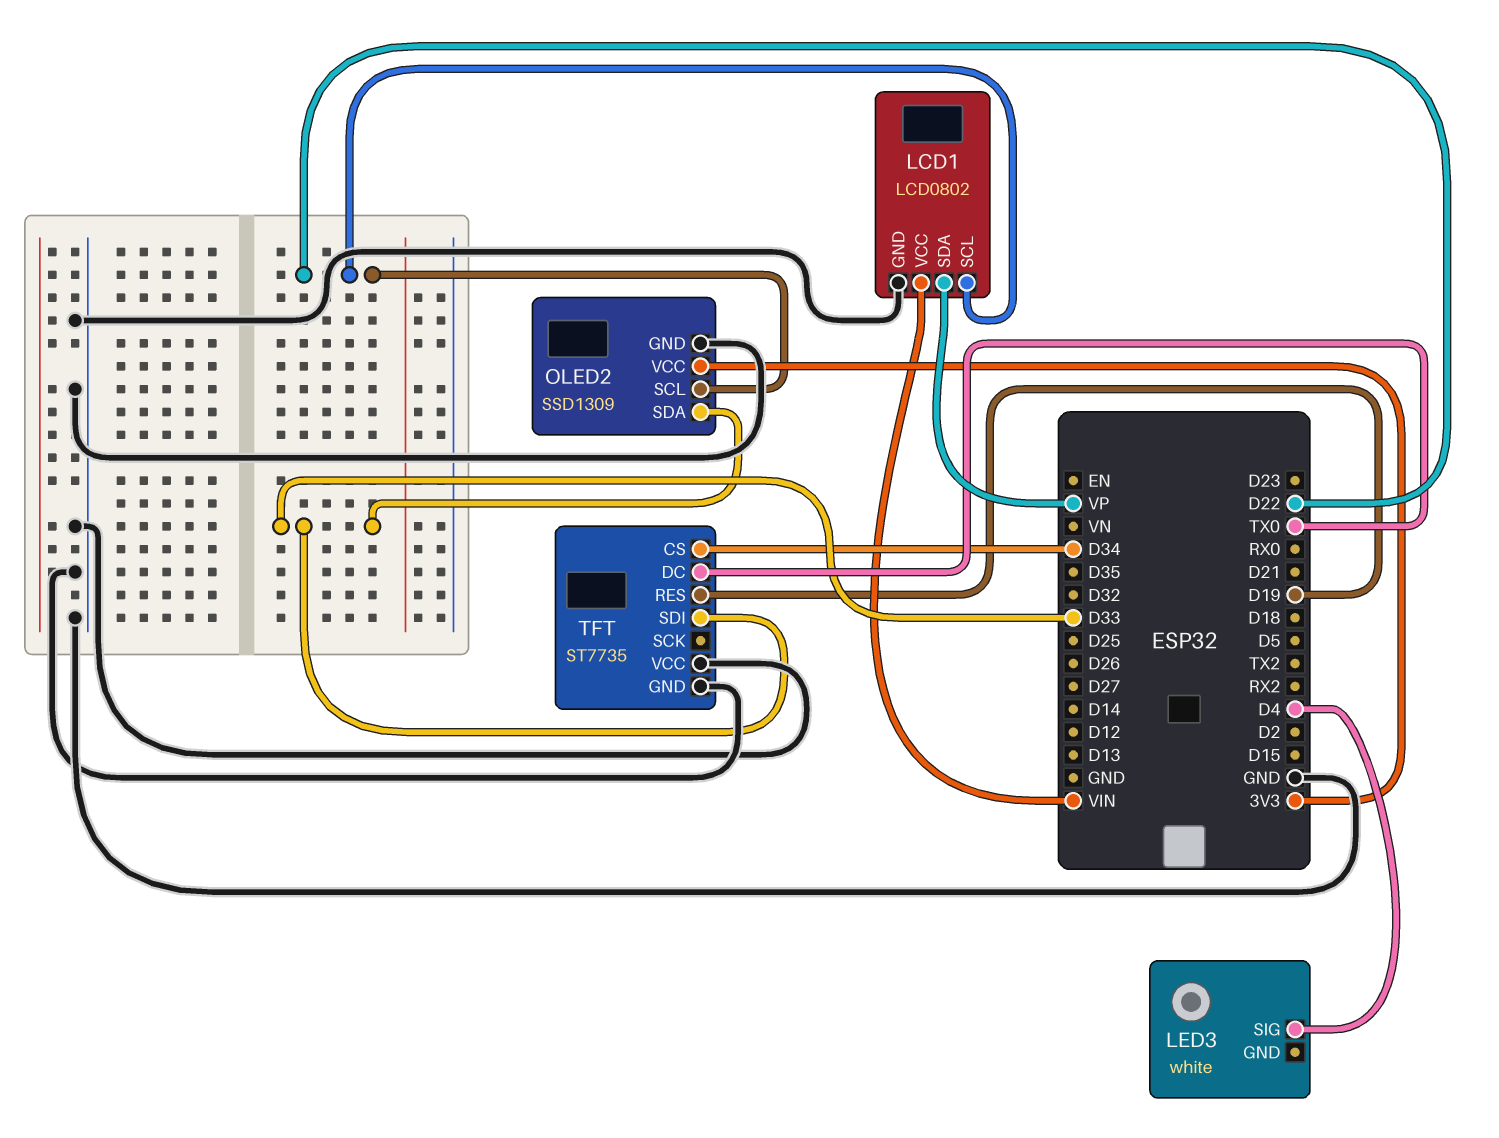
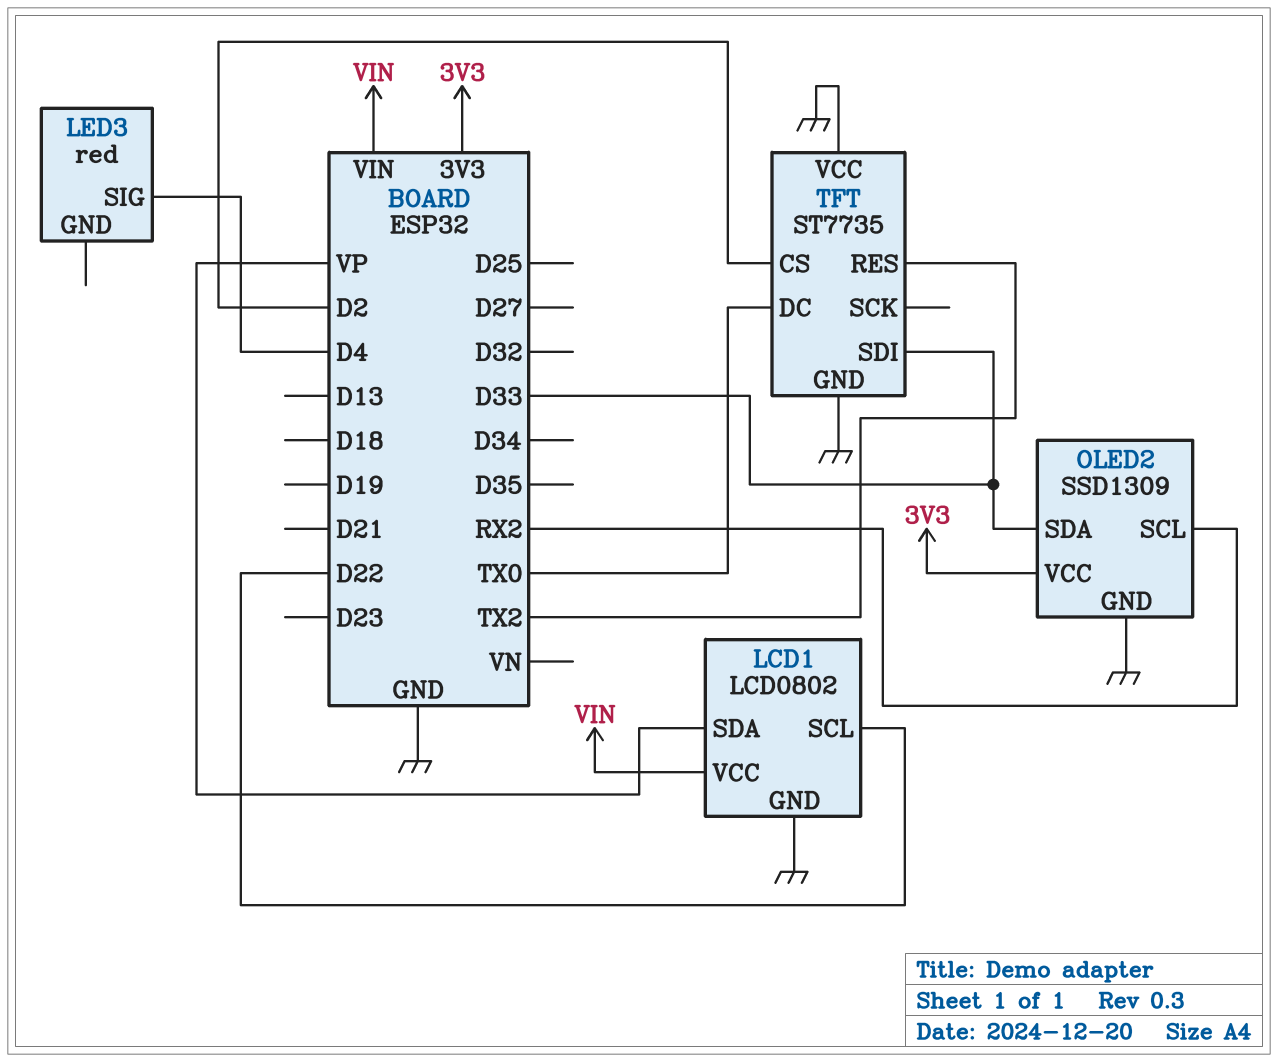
LED3: white -> red
OLED2 pin SCL: D22 -> RX2
TFT pin CS: D34 -> D2
TFT pin RES: D19 -> TX2

